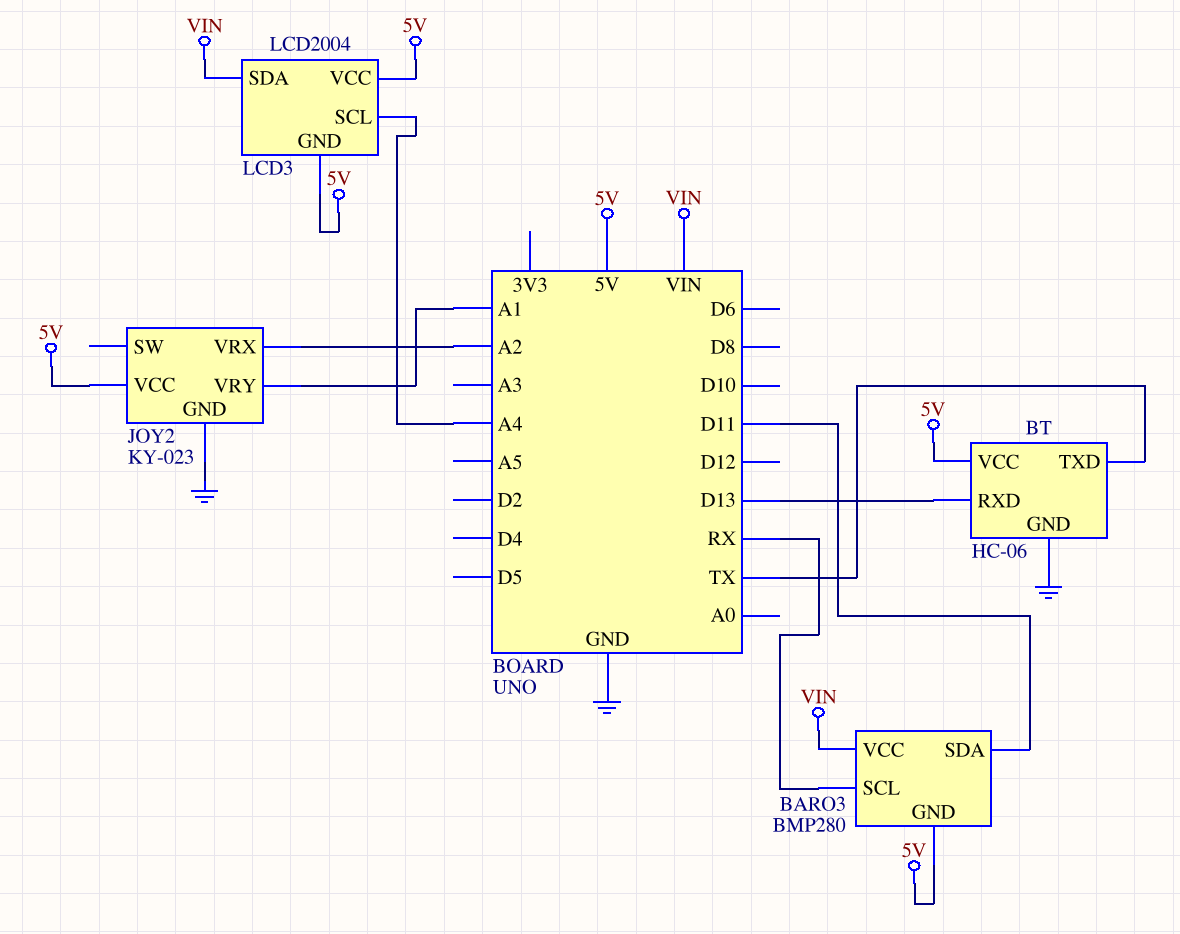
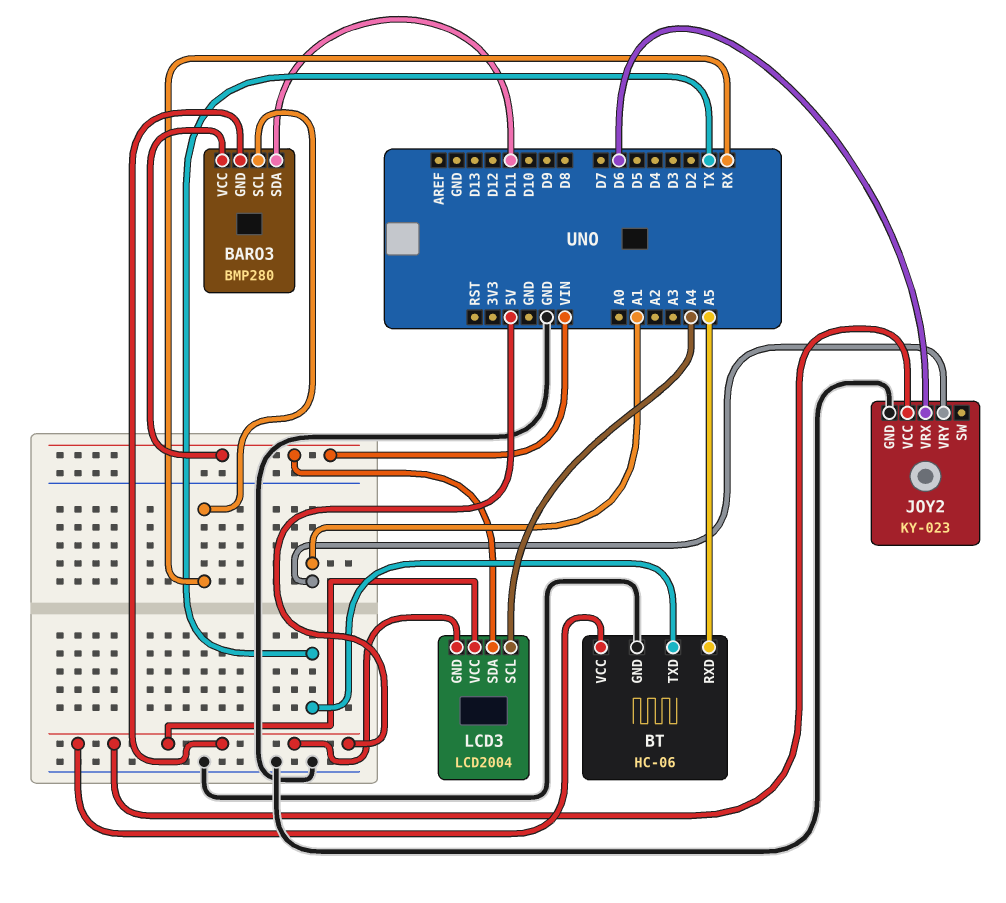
BT pin RXD: D13 -> A5
JOY2 pin VRX: A2 -> D6

